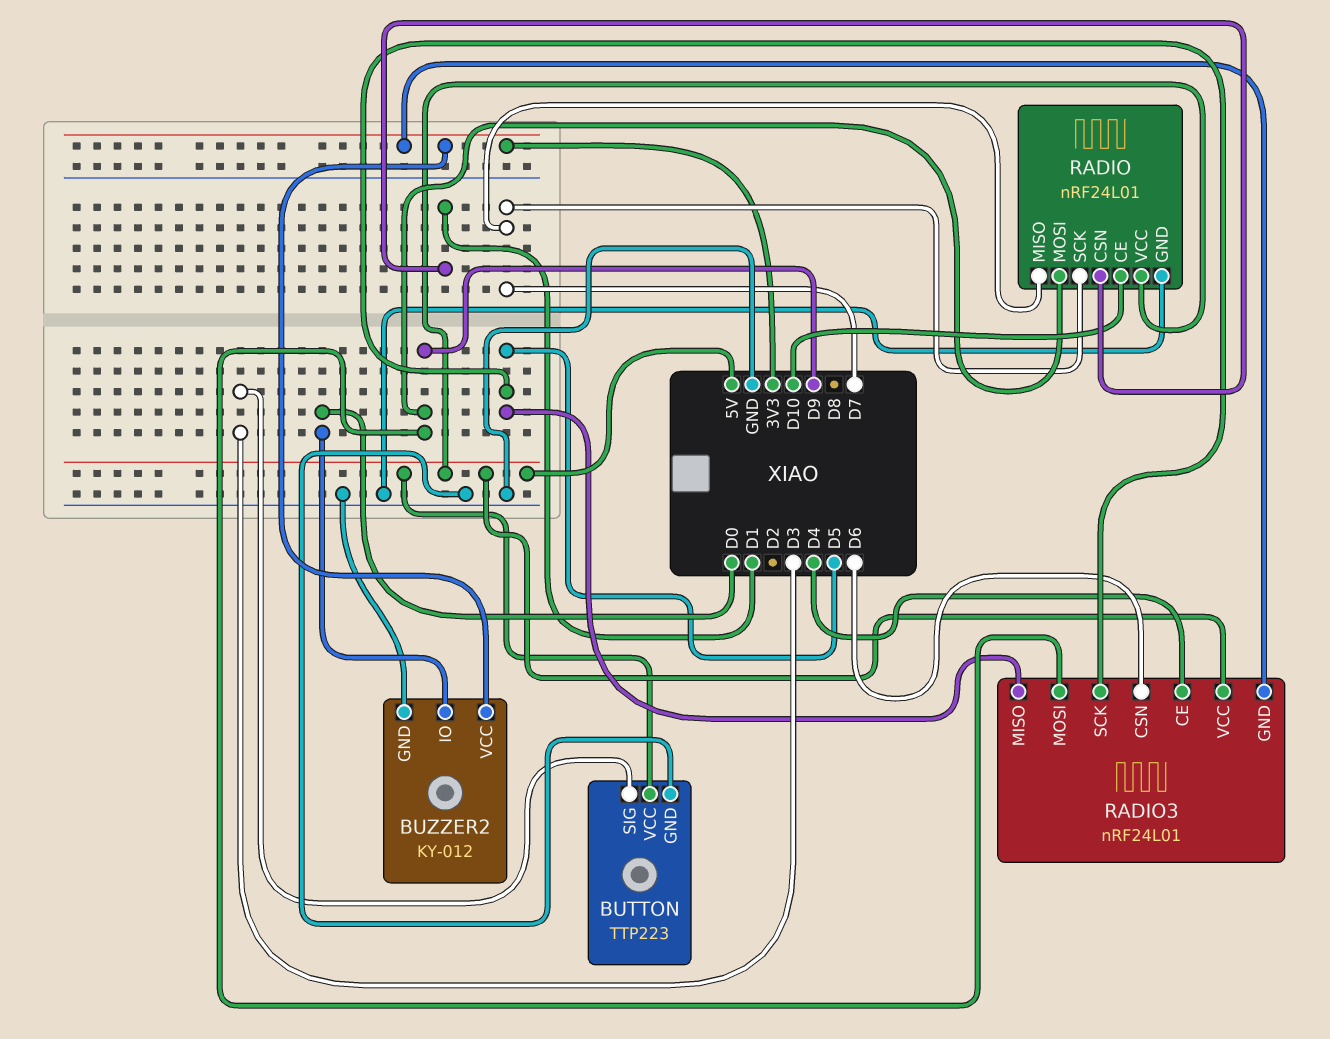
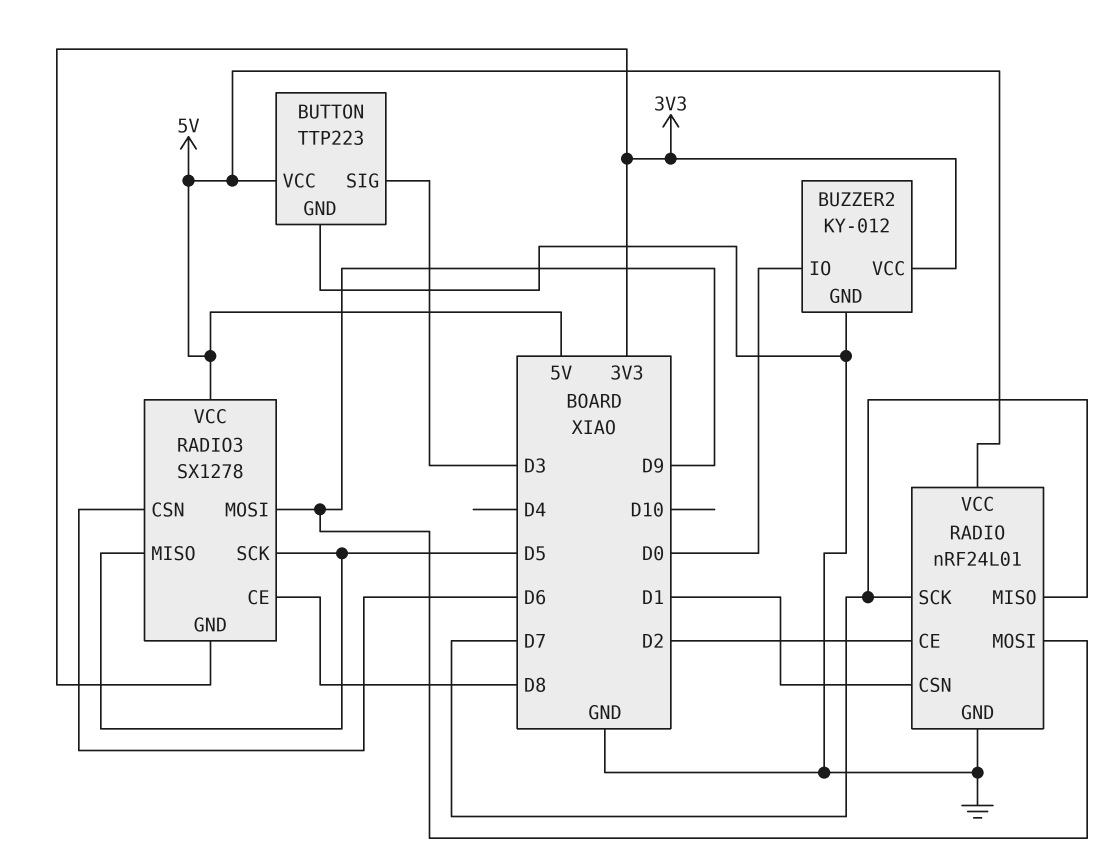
RADIO pin CE: D10 -> D2
RADIO3: nRF24L01 -> SX1278
RADIO3 pin CE: D4 -> D8

